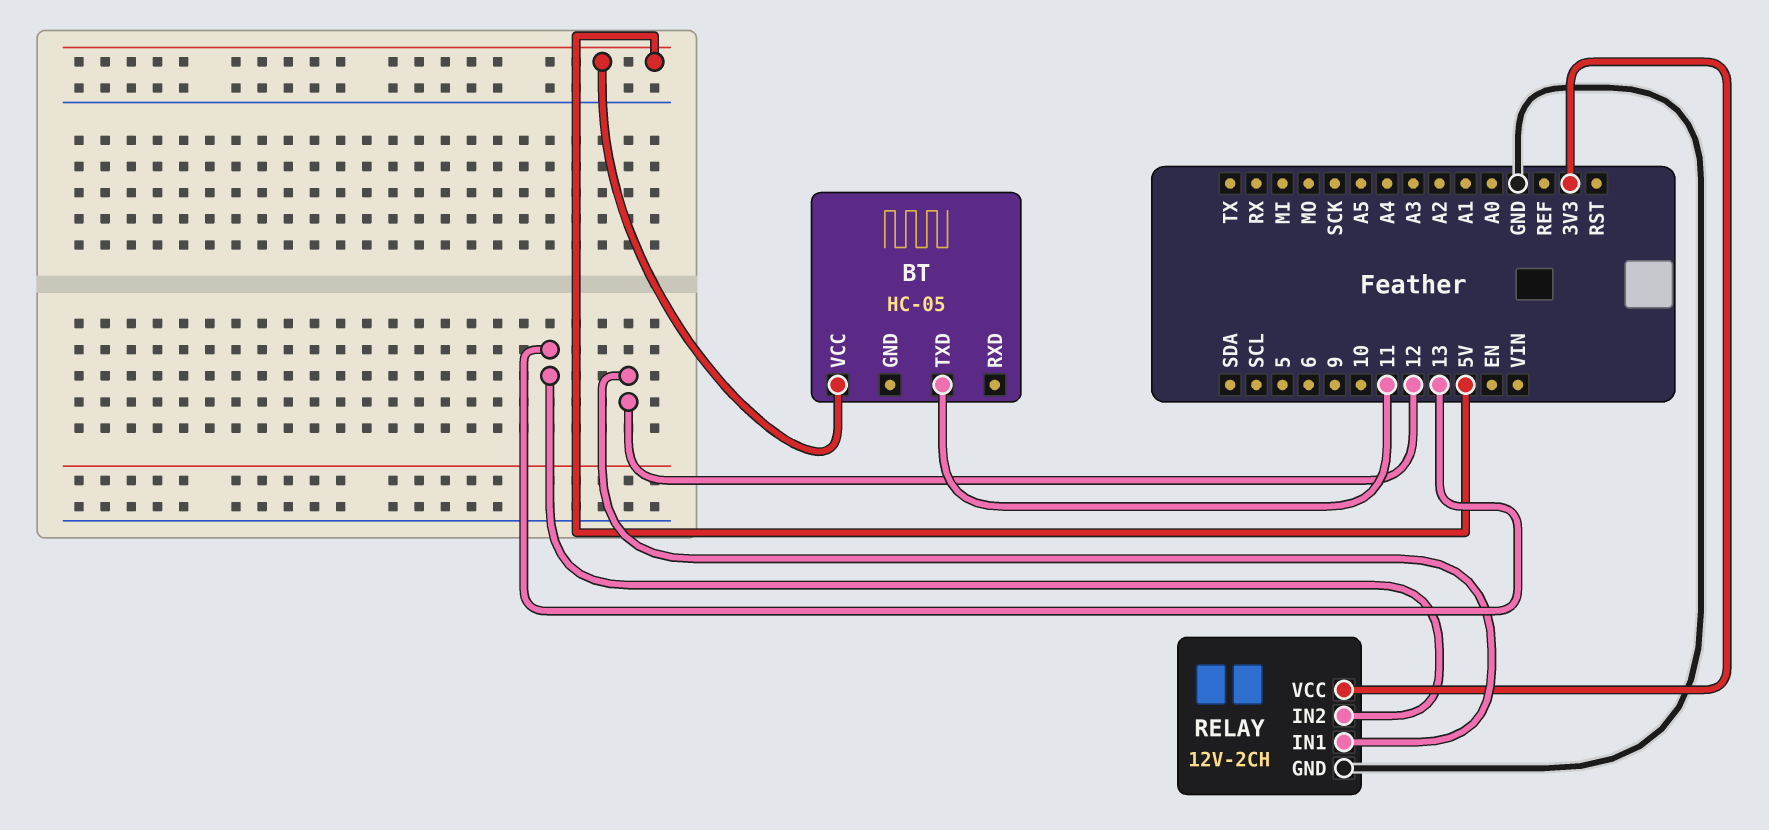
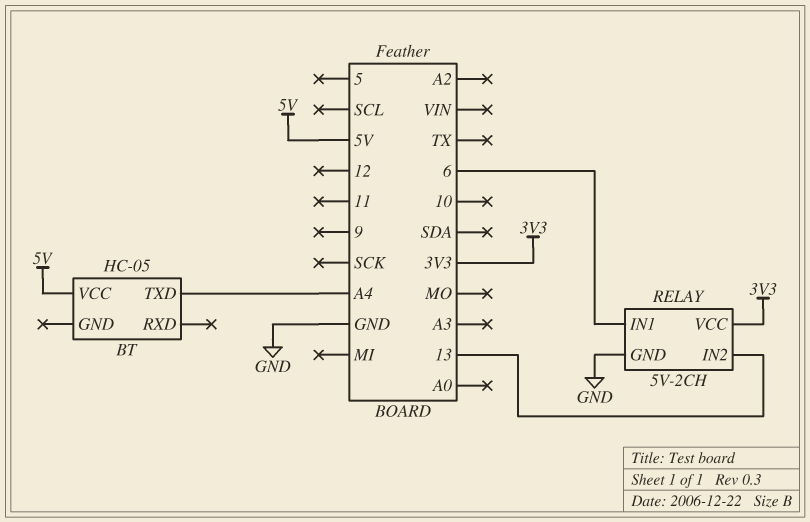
BT pin TXD: 11 -> A4
RELAY: 12V-2CH -> 5V-2CH
RELAY pin IN1: 12 -> 6

